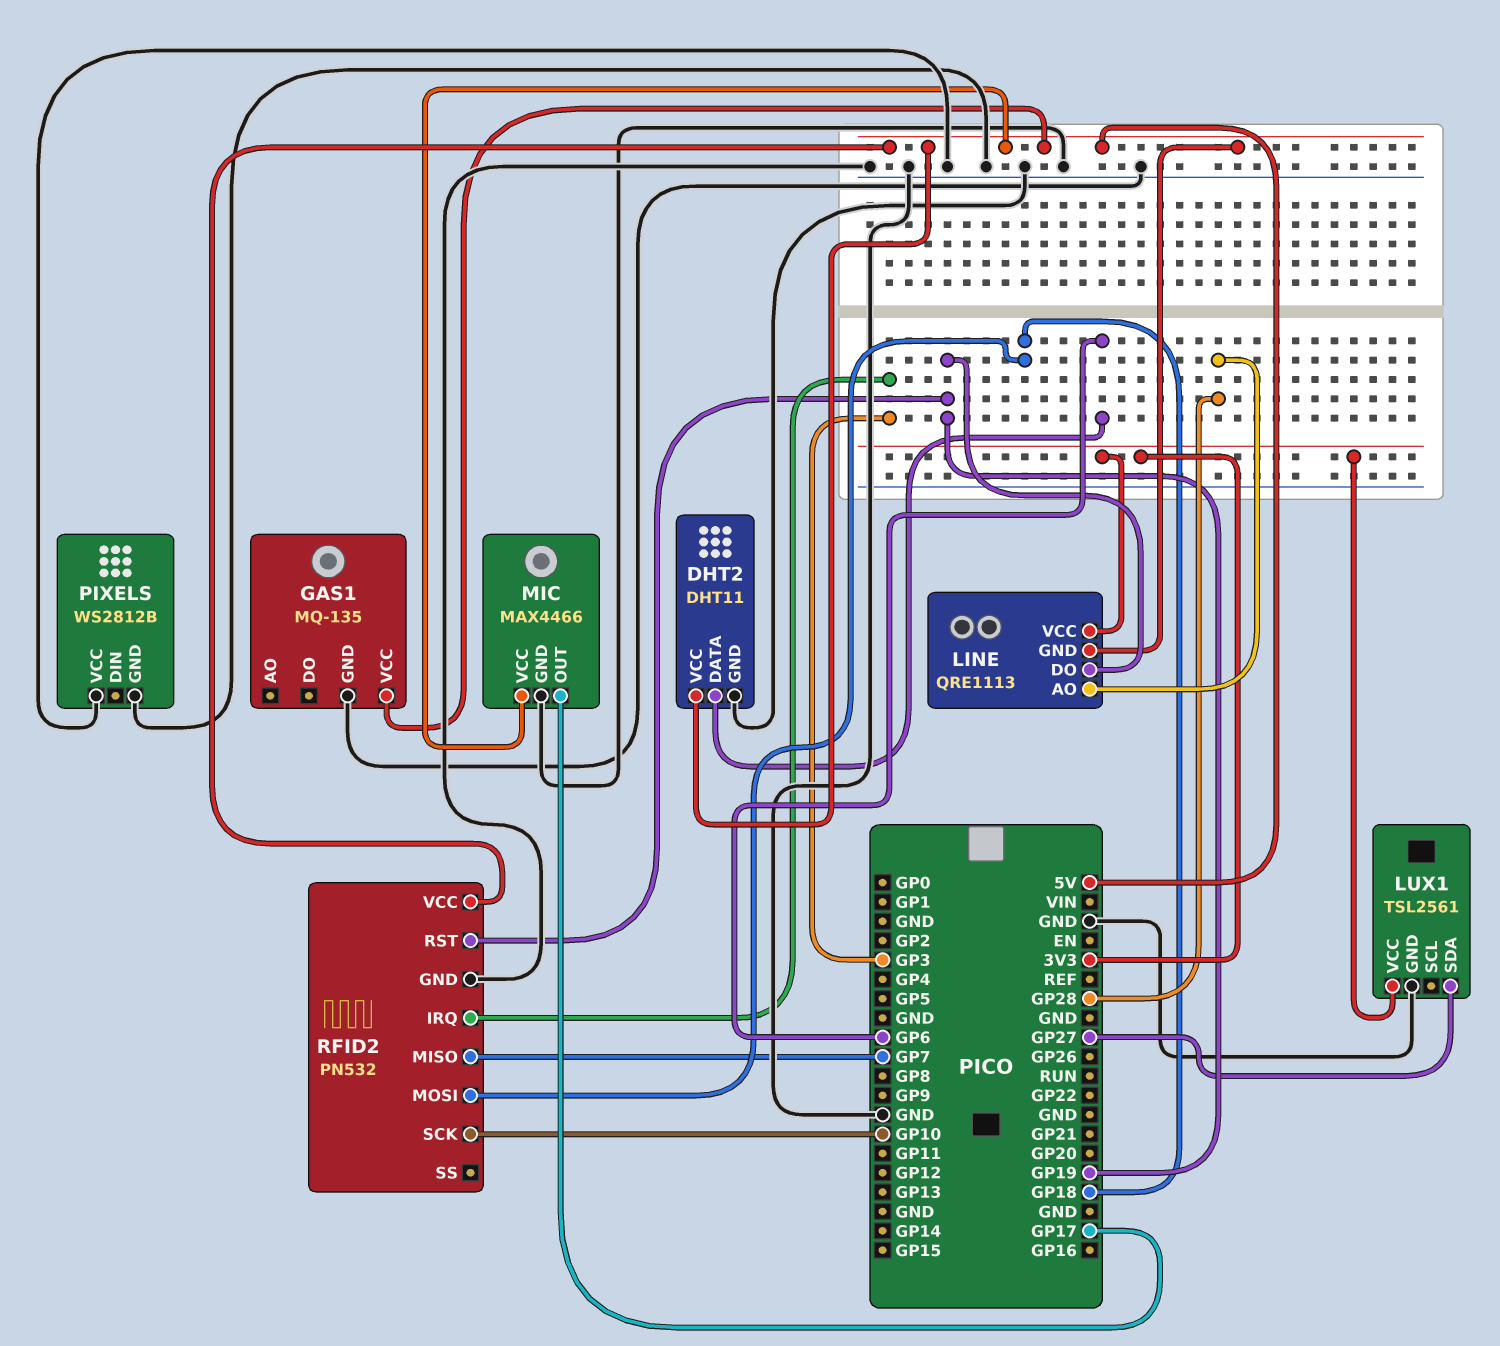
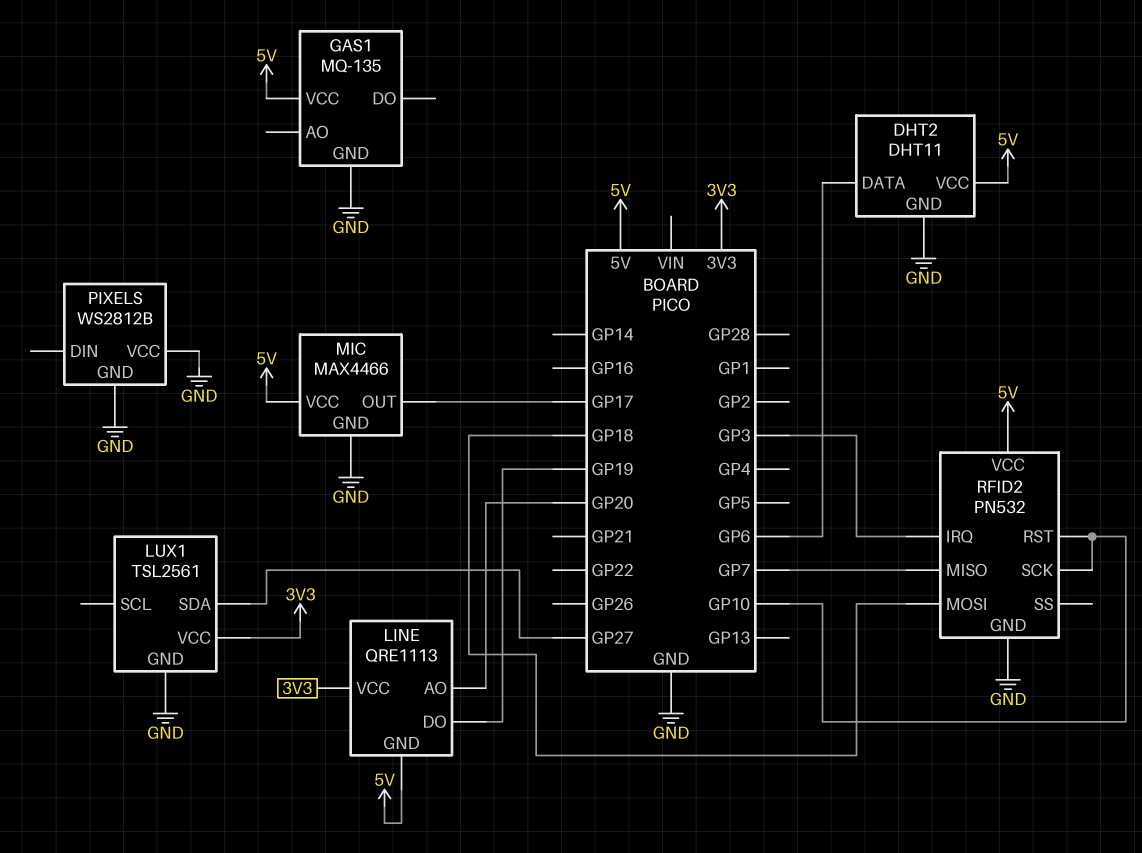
LINE pin AO: GP28 -> GP20
RFID2 pin RST: GP19 -> GP10

